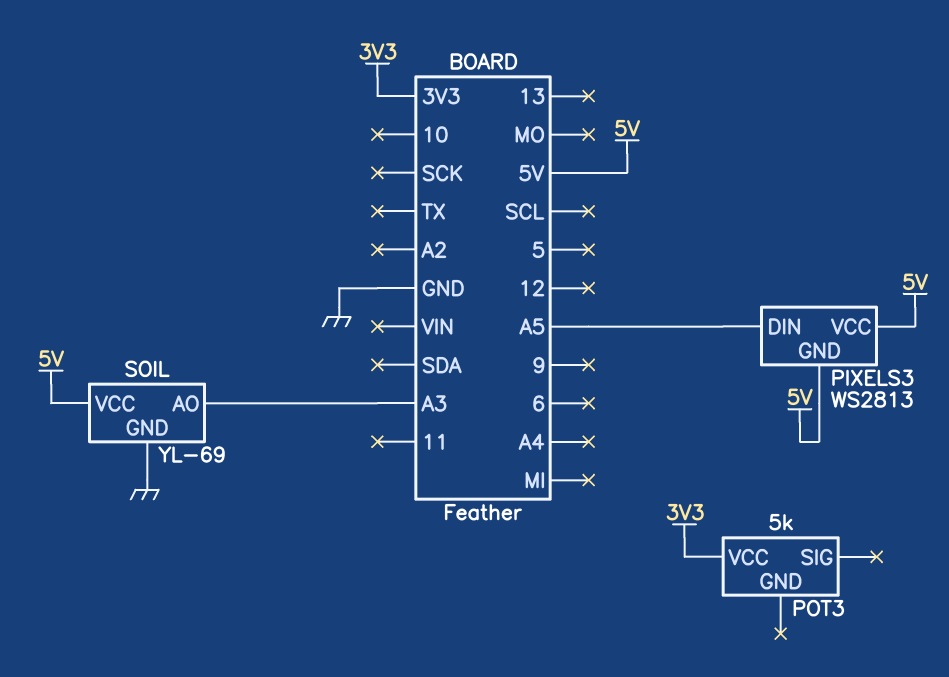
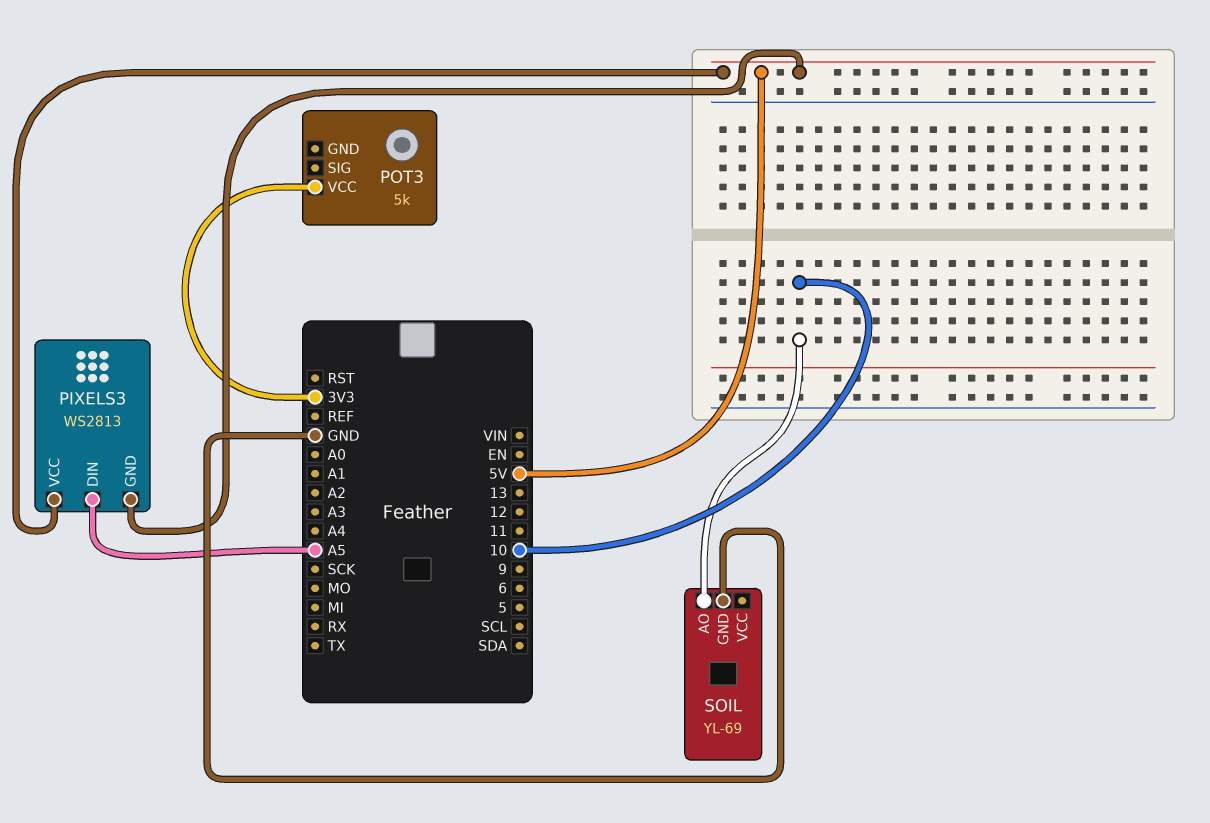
SOIL pin AO: A3 -> 10
SOIL pin VCC: 5V -> none

